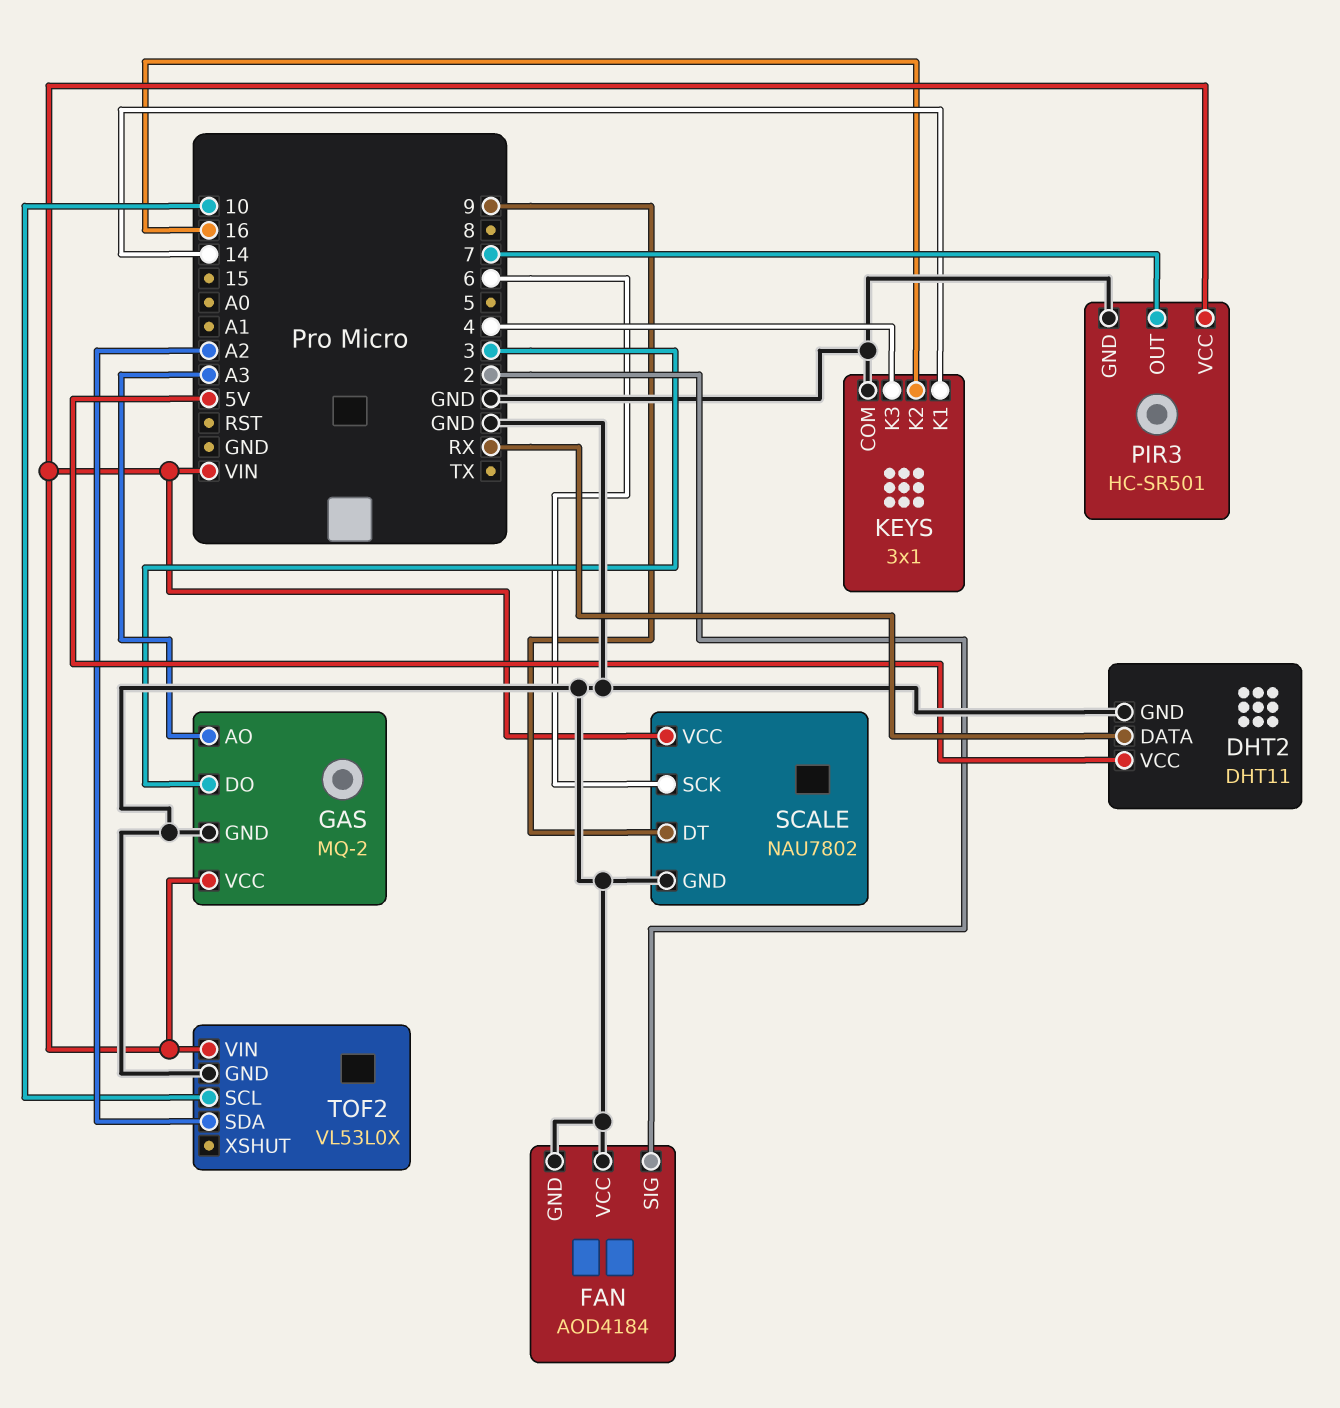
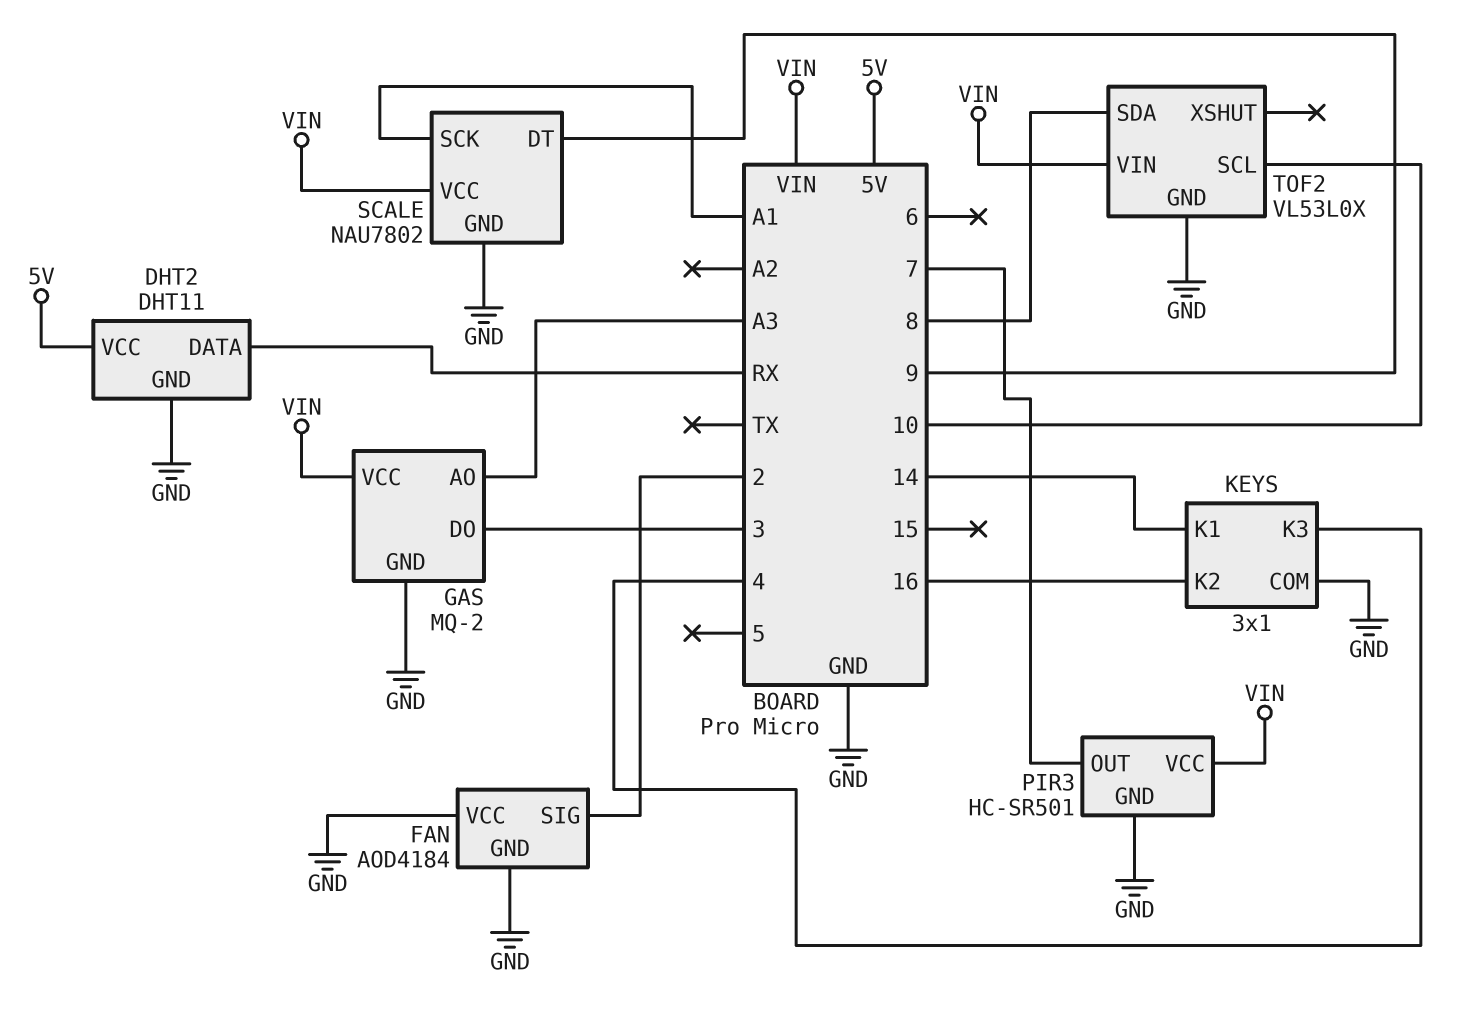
SCALE pin SCK: 6 -> A1
TOF2 pin SDA: A2 -> 8

